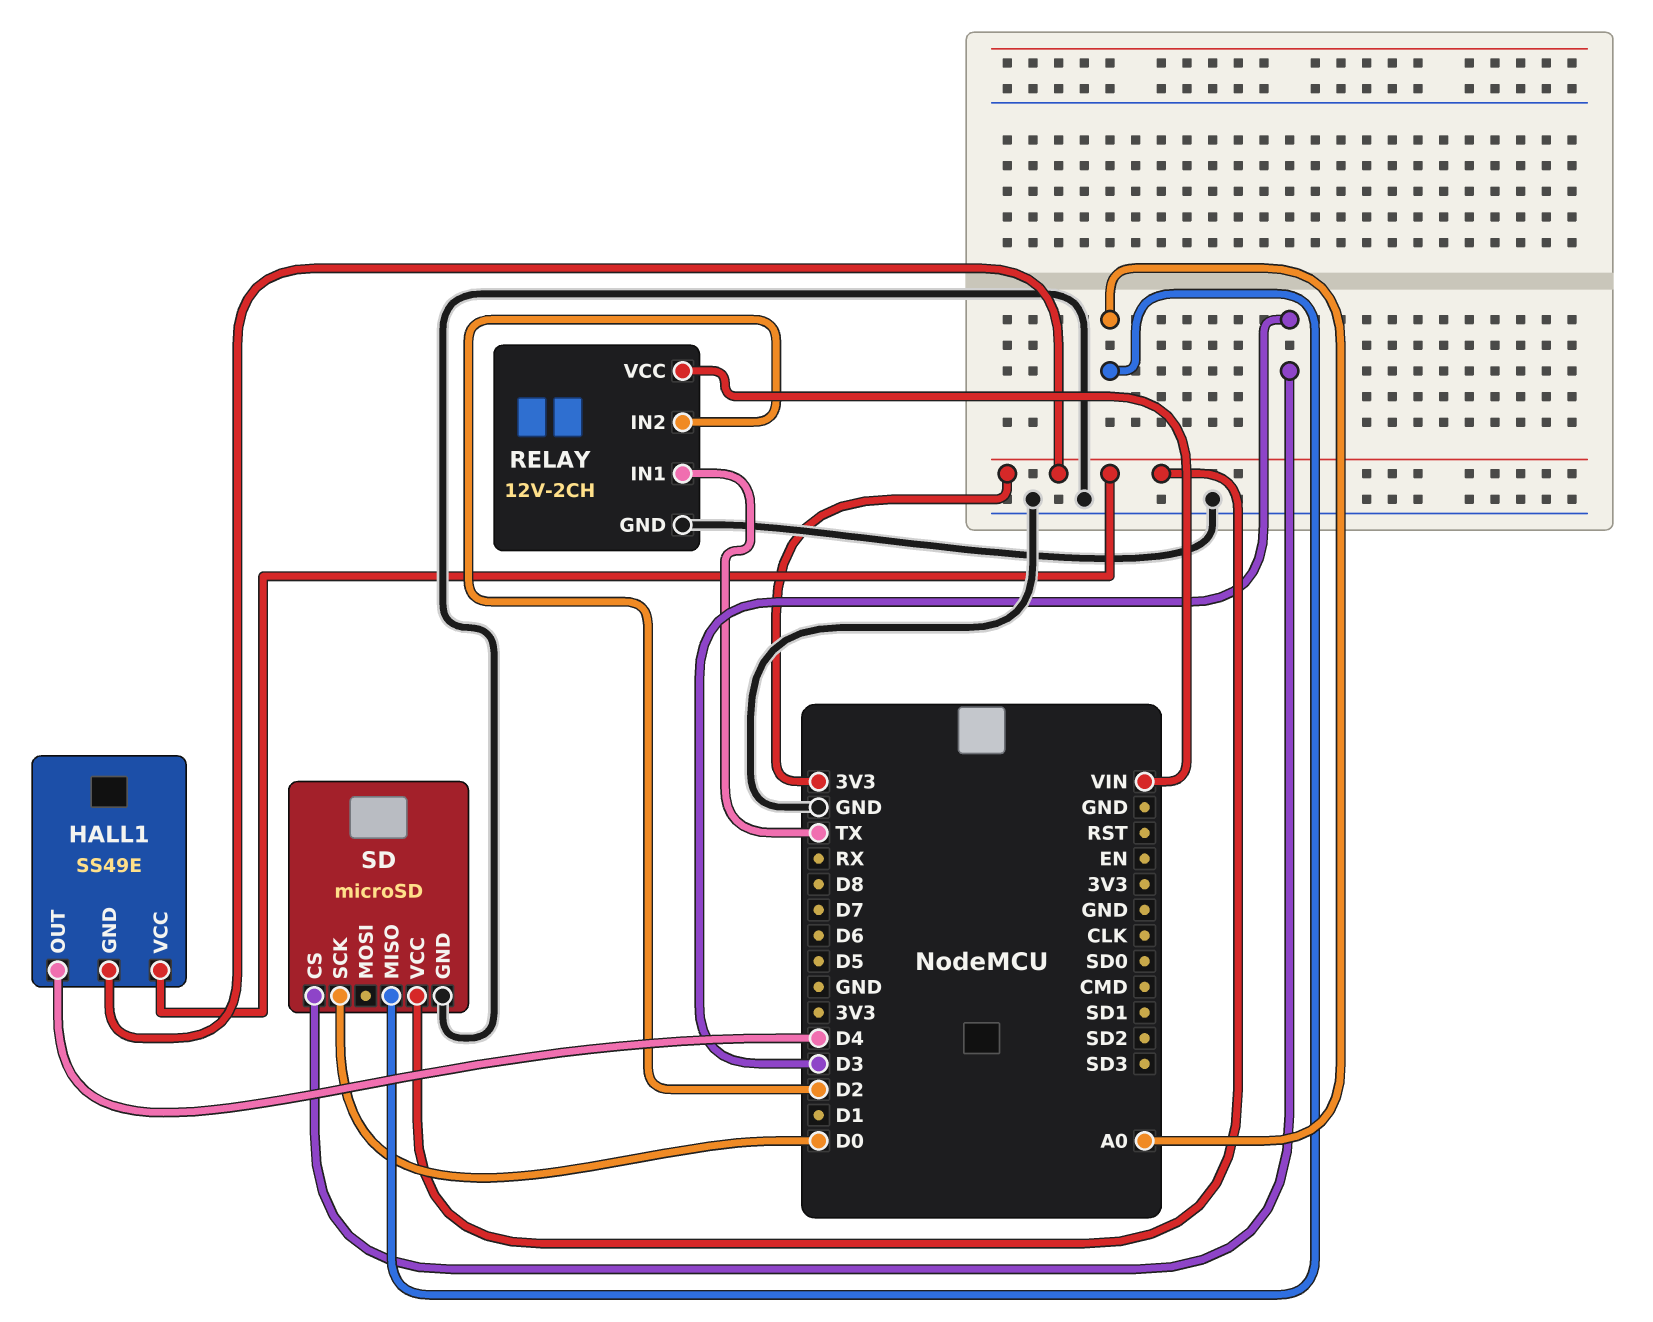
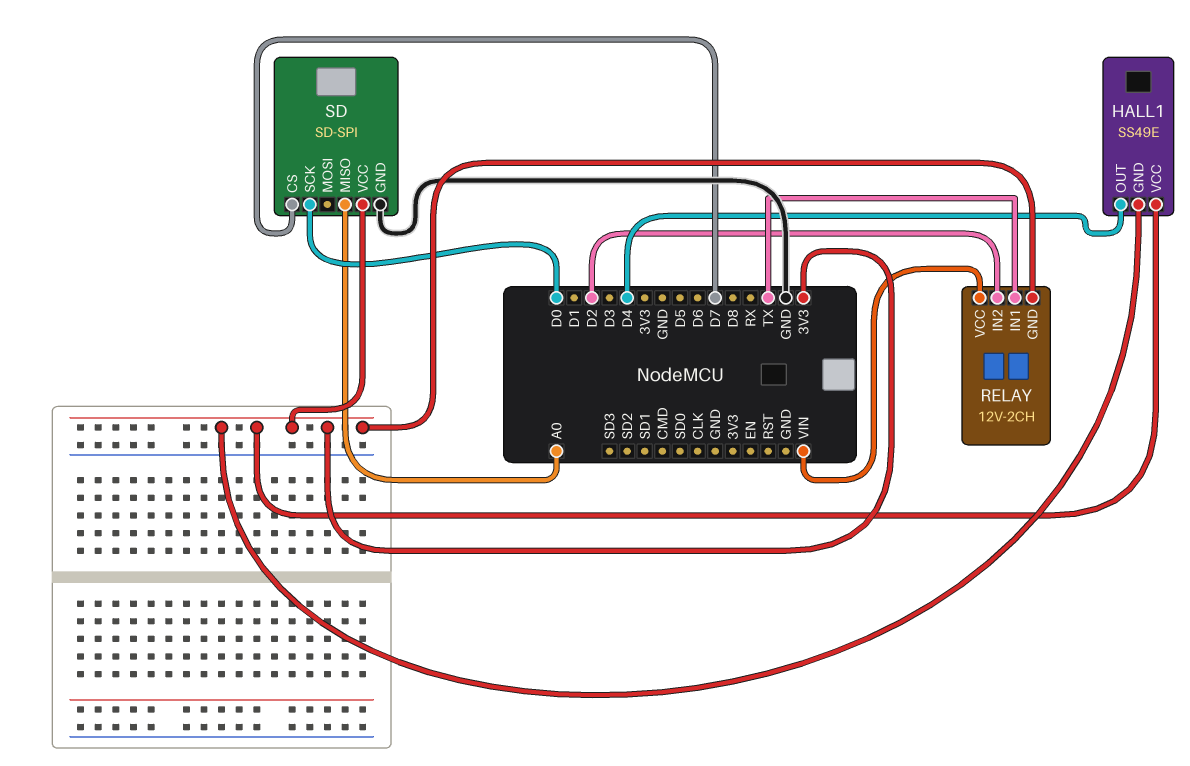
RELAY pin GND: GND -> 3V3
SD: microSD -> SD-SPI
SD pin CS: D3 -> D7

